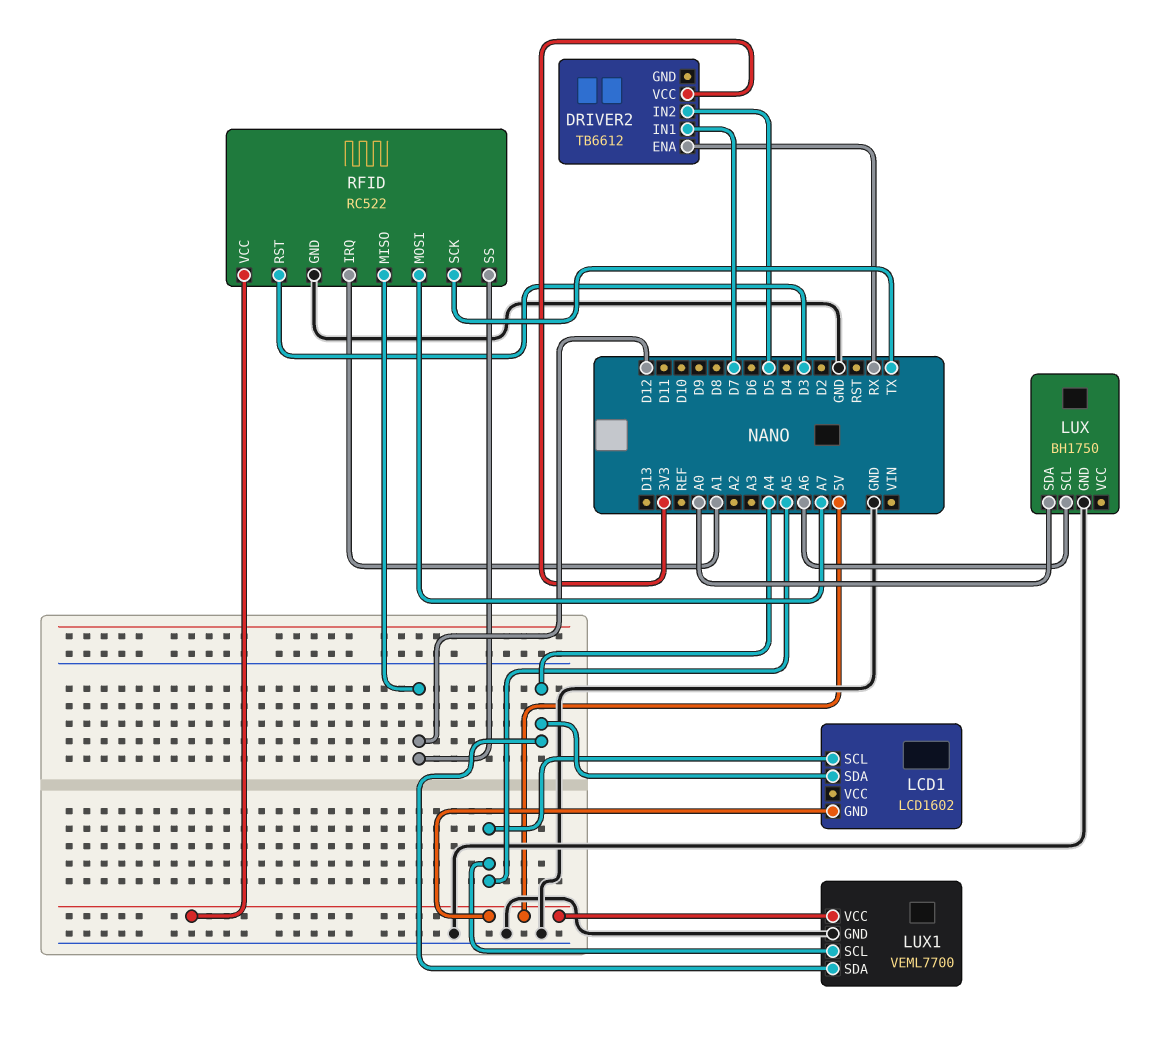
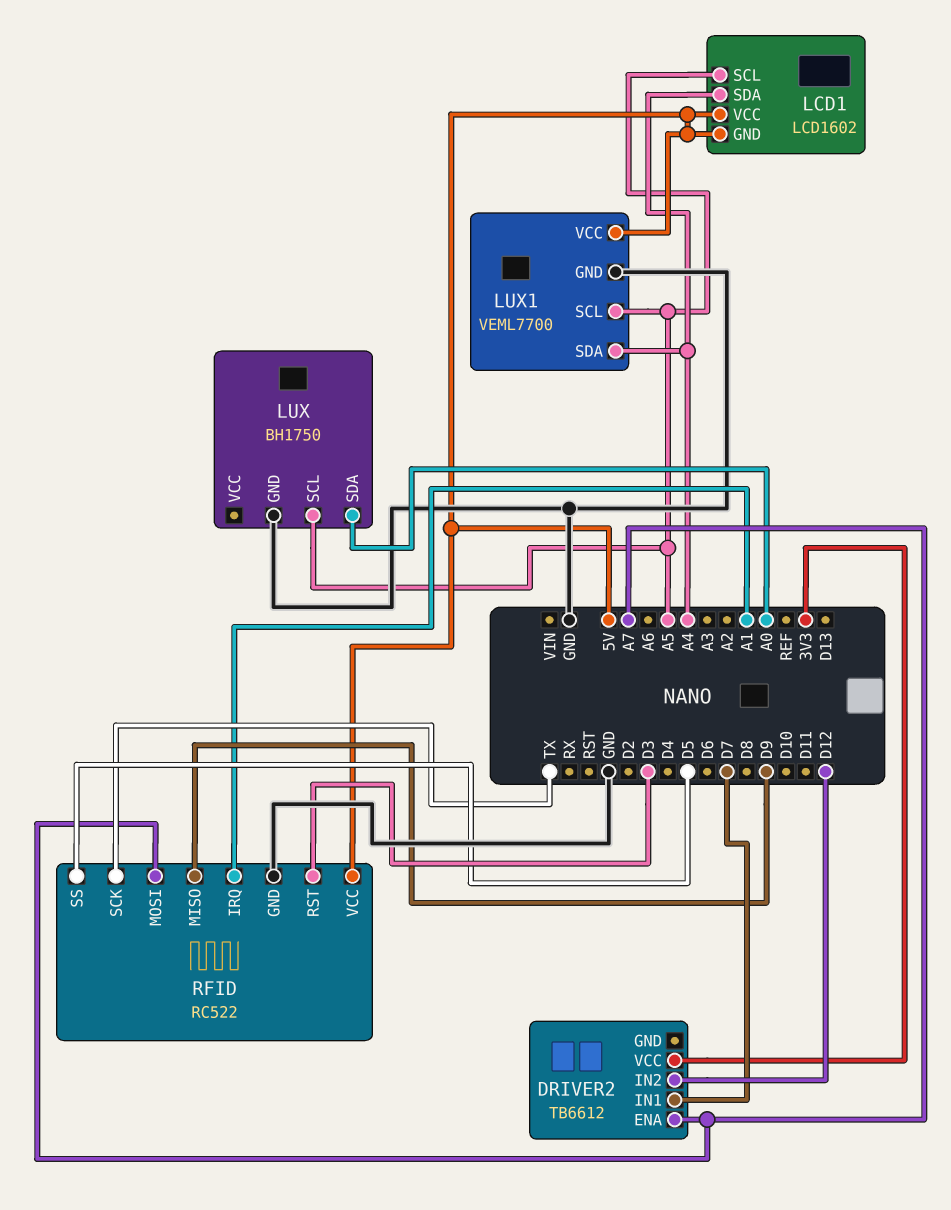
DRIVER2 pin ENA: RX -> A7
DRIVER2 pin IN2: D5 -> D12
LCD1 pin VCC: none -> 5V
LUX pin SCL: A6 -> A5
RFID pin MISO: D12 -> D9
RFID pin SS: D12 -> D5

